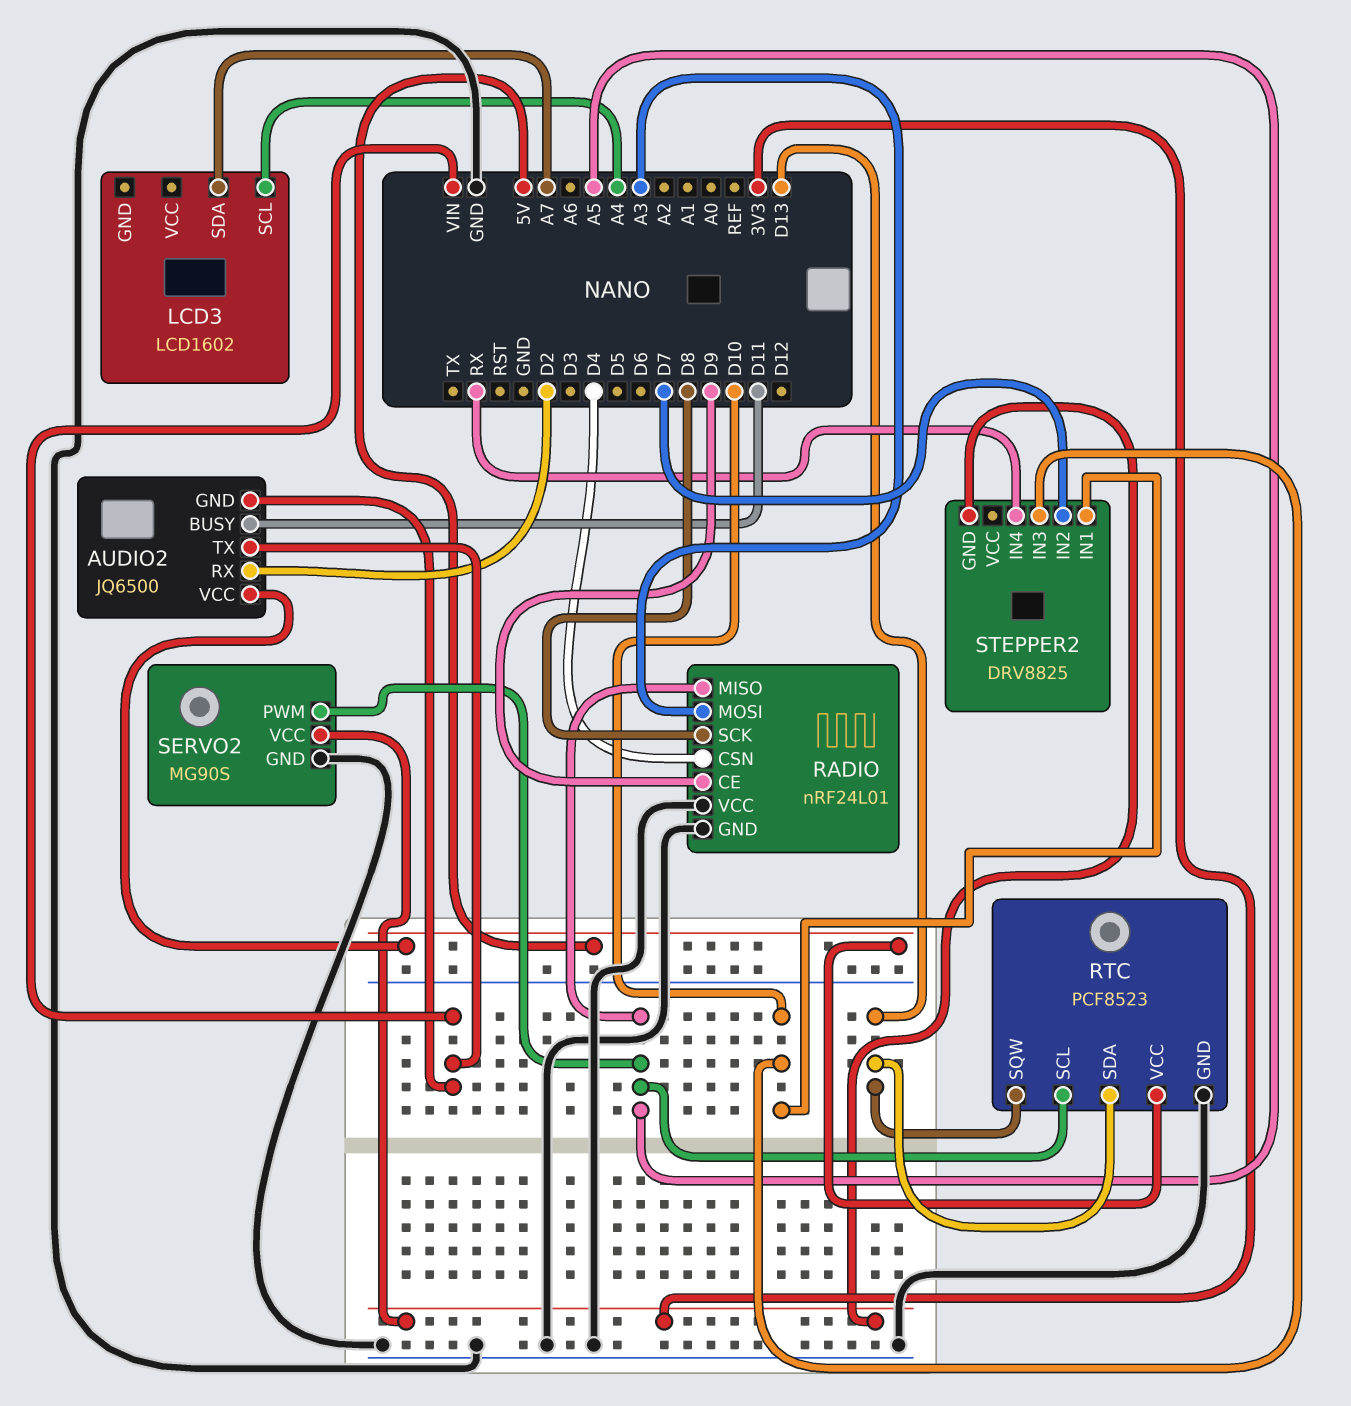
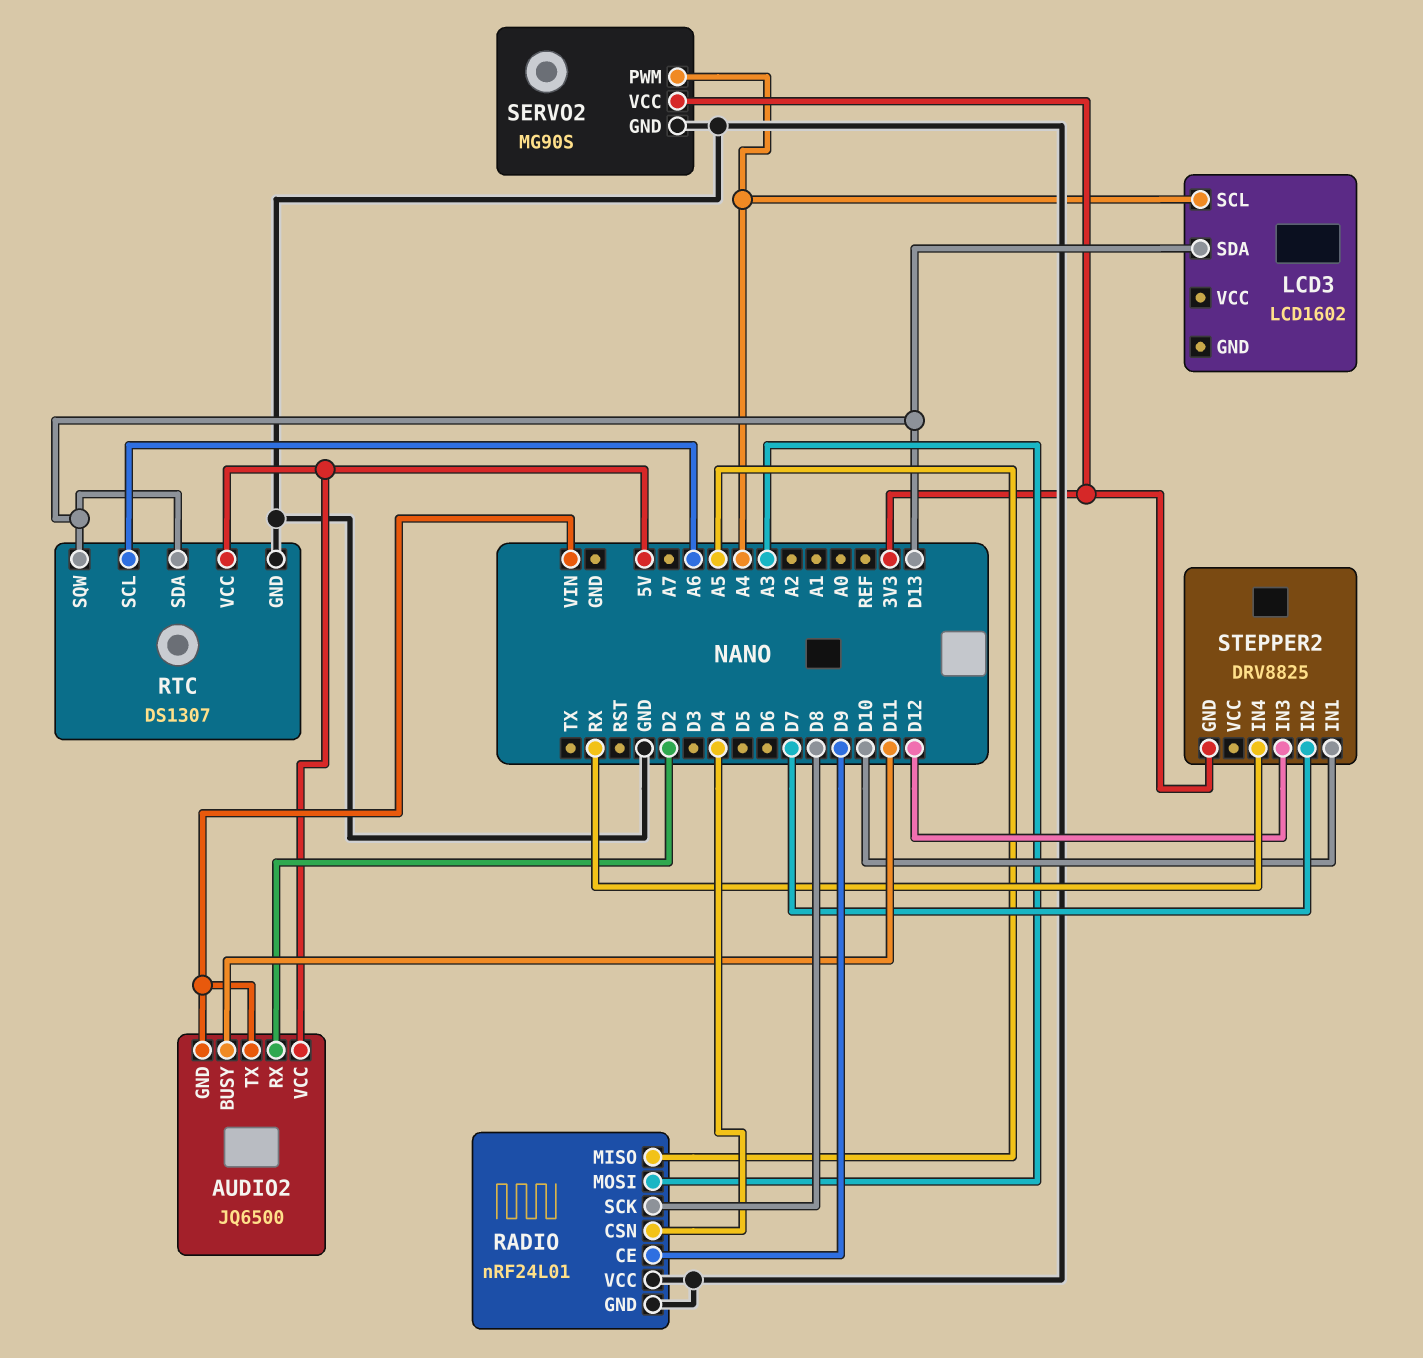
LCD3 pin SDA: A7 -> D13
RTC: PCF8523 -> DS1307
RTC pin SCL: A5 -> A6
SERVO2 pin PWM: A5 -> A4
STEPPER2 pin IN3: D10 -> D12

